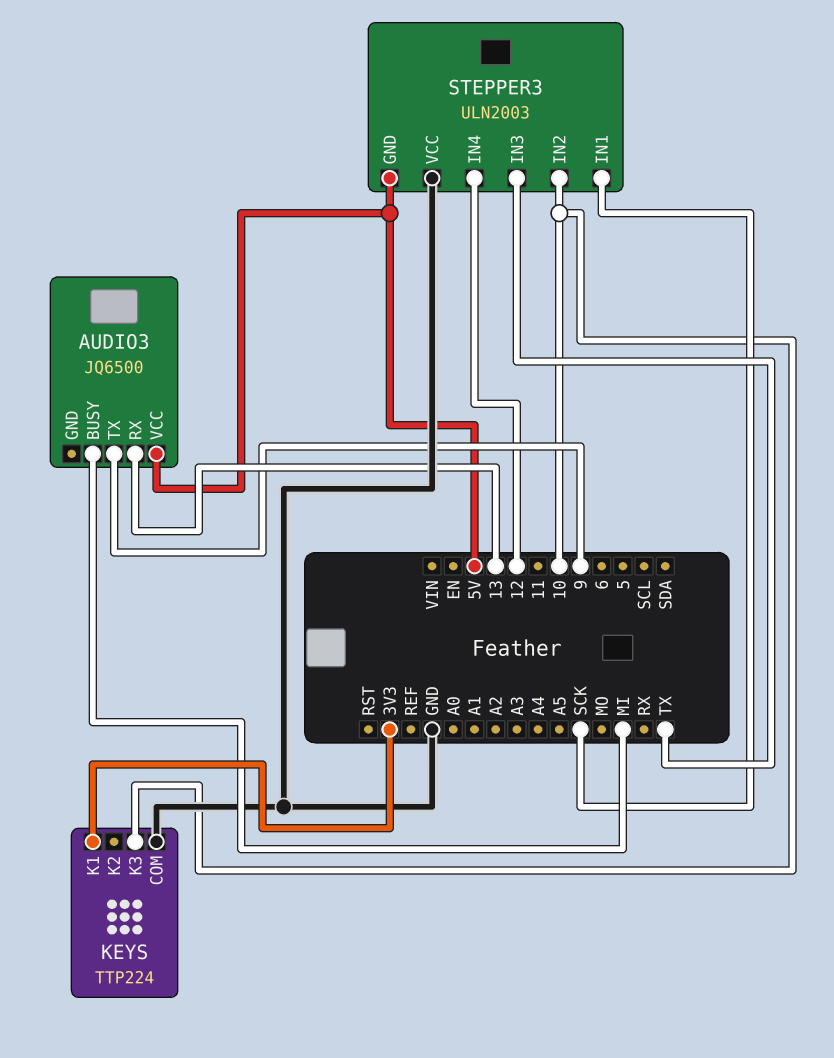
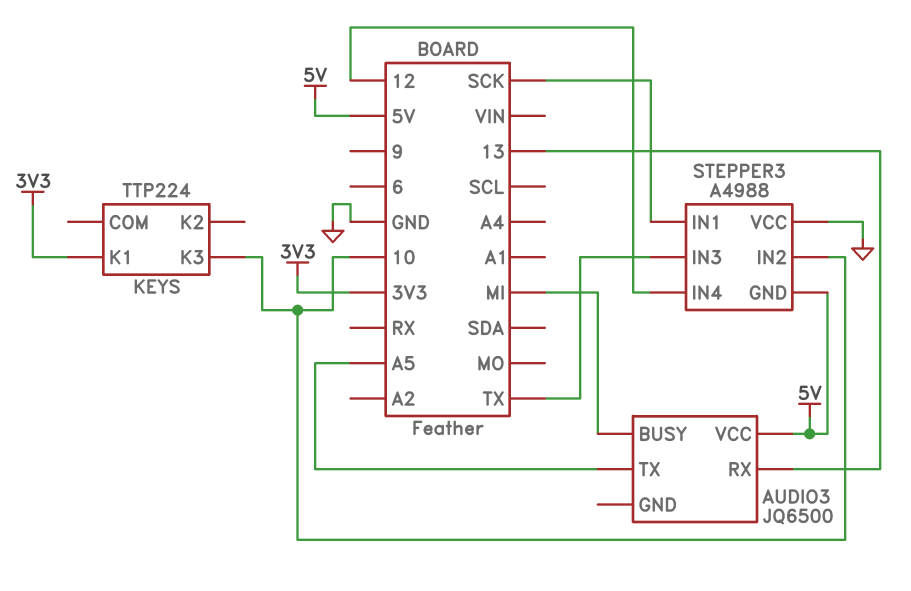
AUDIO3 pin TX: 9 -> A5
KEYS pin COM: GND -> none
STEPPER3: ULN2003 -> A4988

